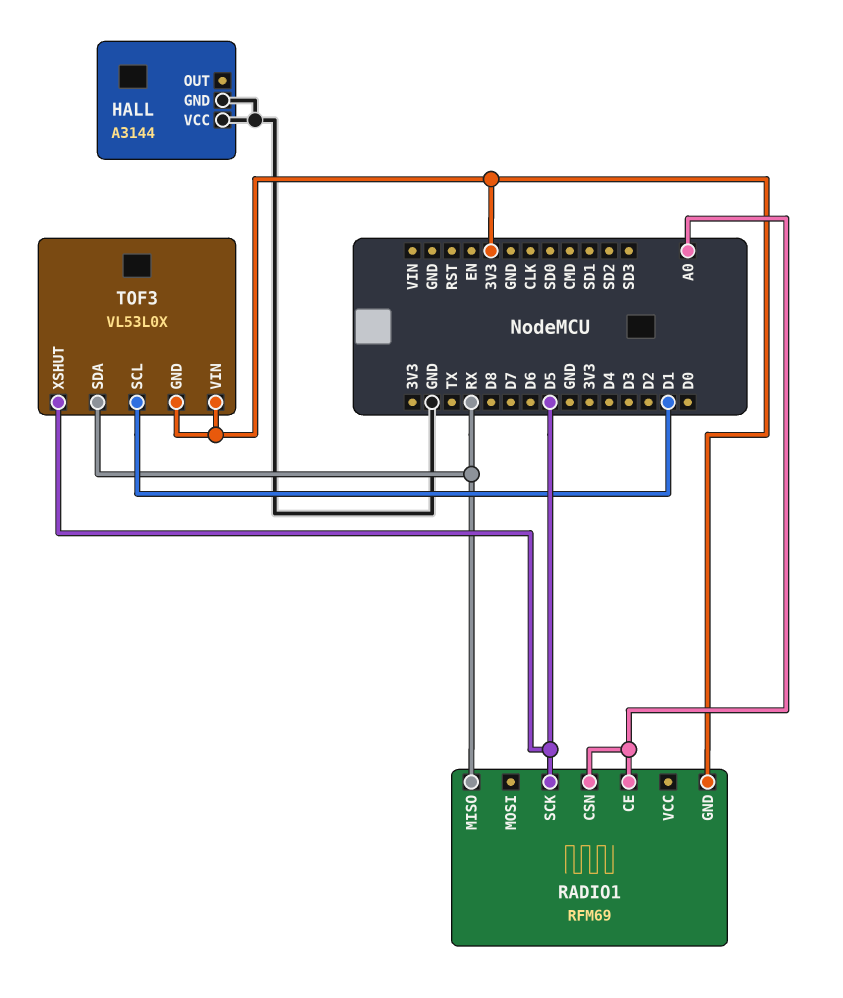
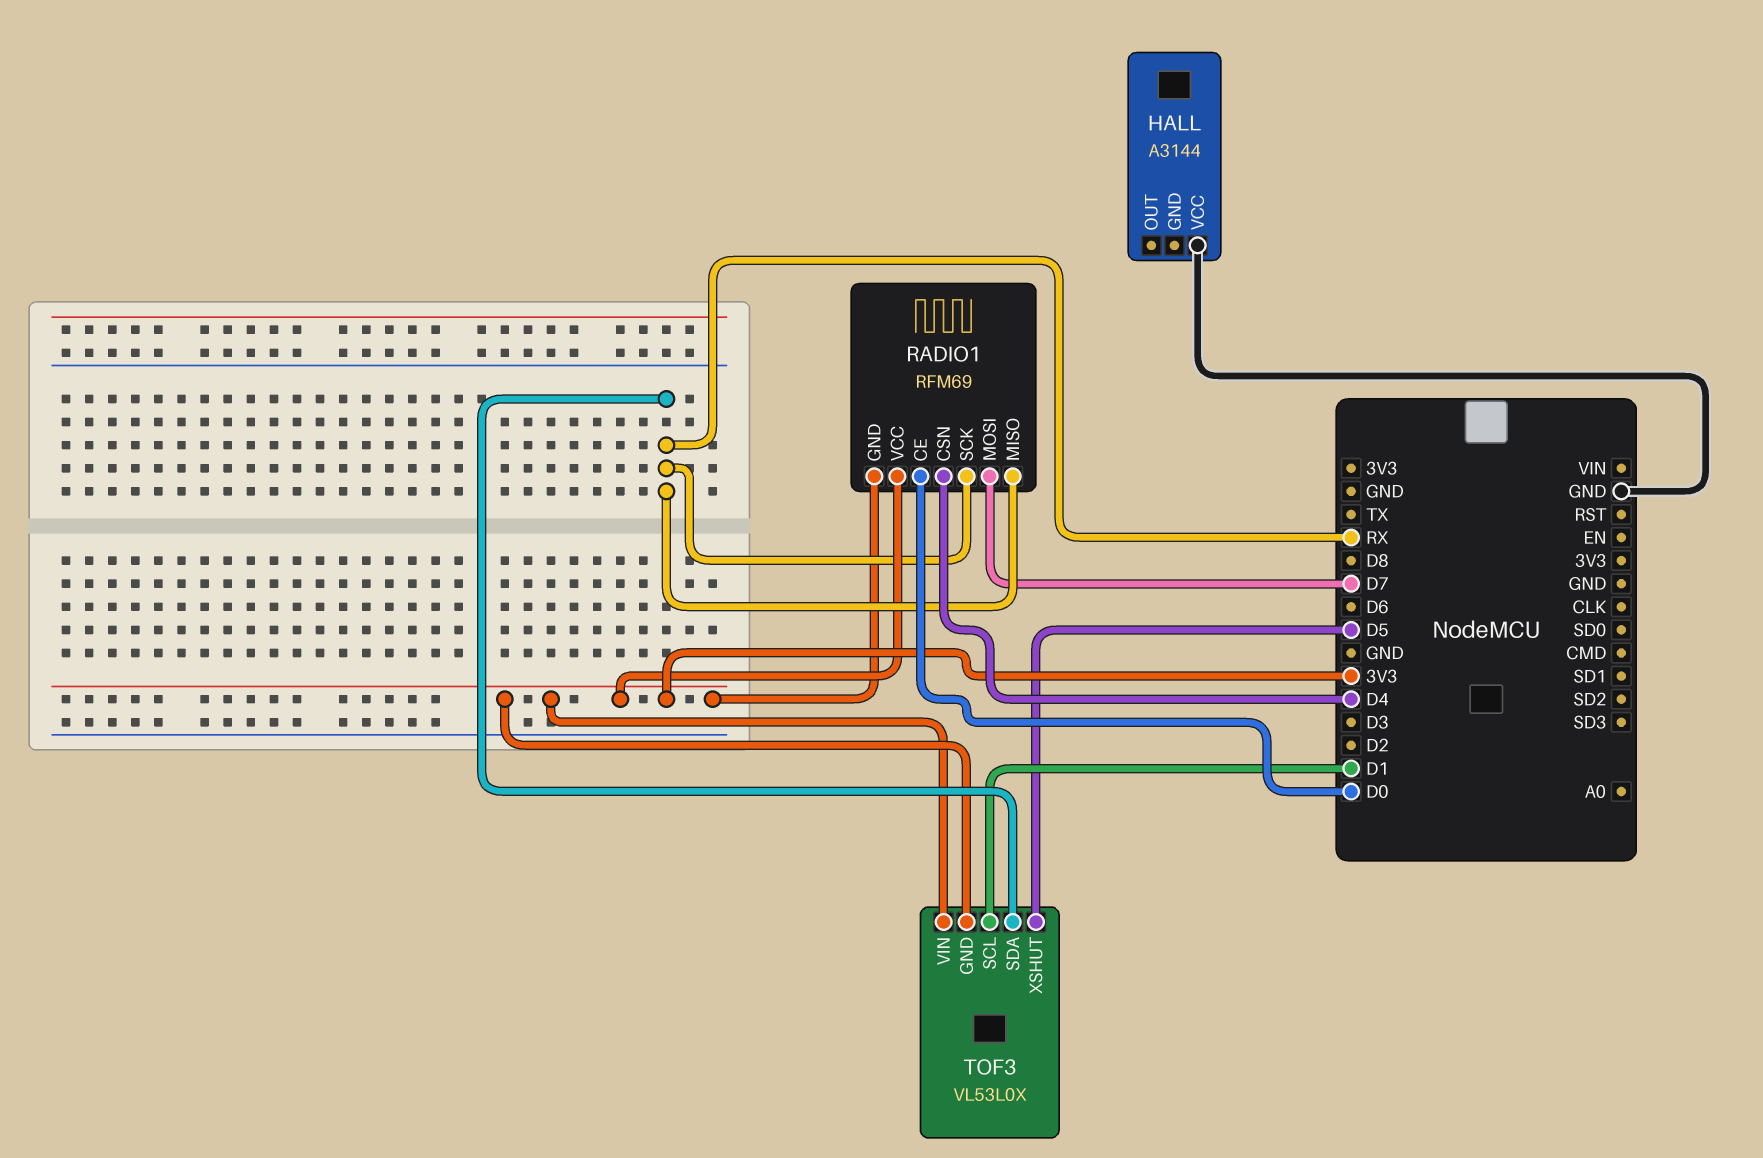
HALL pin GND: GND -> none
RADIO1 pin CE: A0 -> D0
RADIO1 pin CSN: A0 -> D4
RADIO1 pin MOSI: none -> D7
RADIO1 pin SCK: D5 -> RX
RADIO1 pin VCC: none -> 3V3

